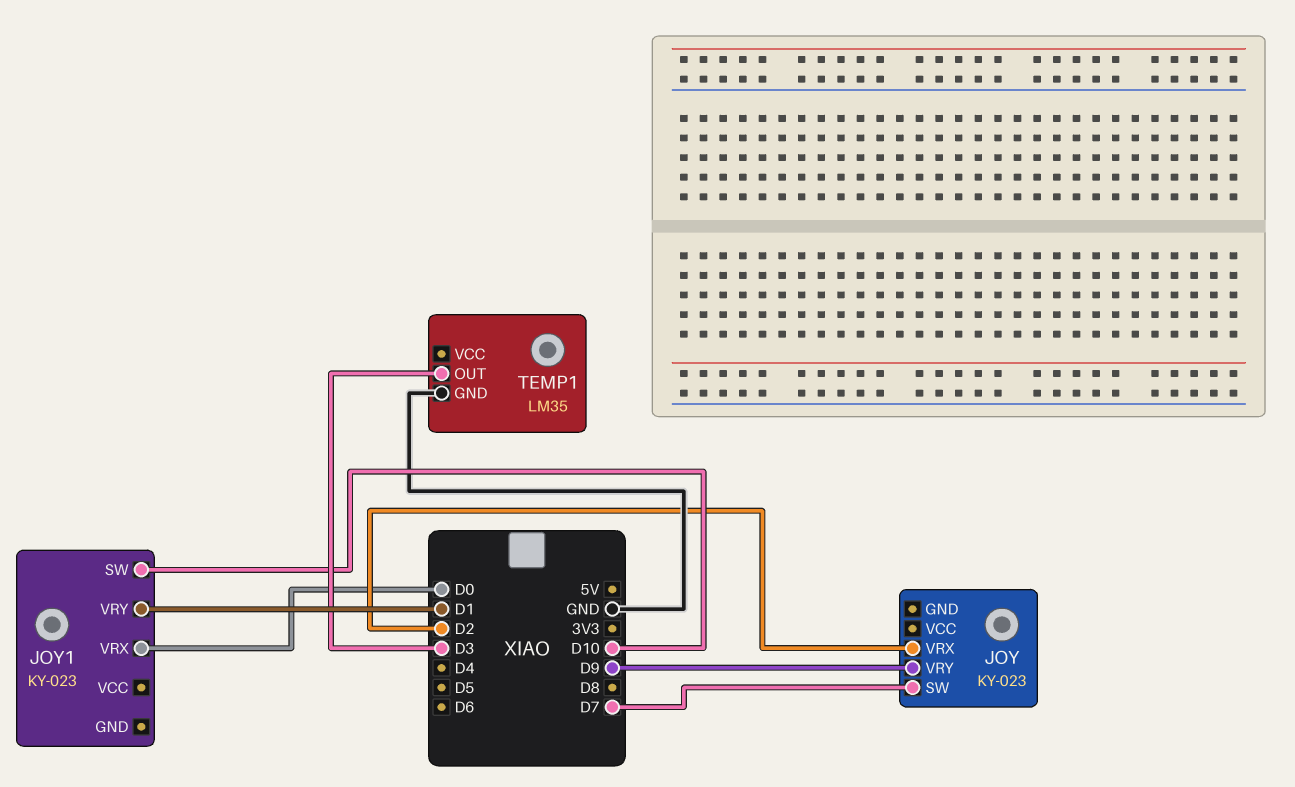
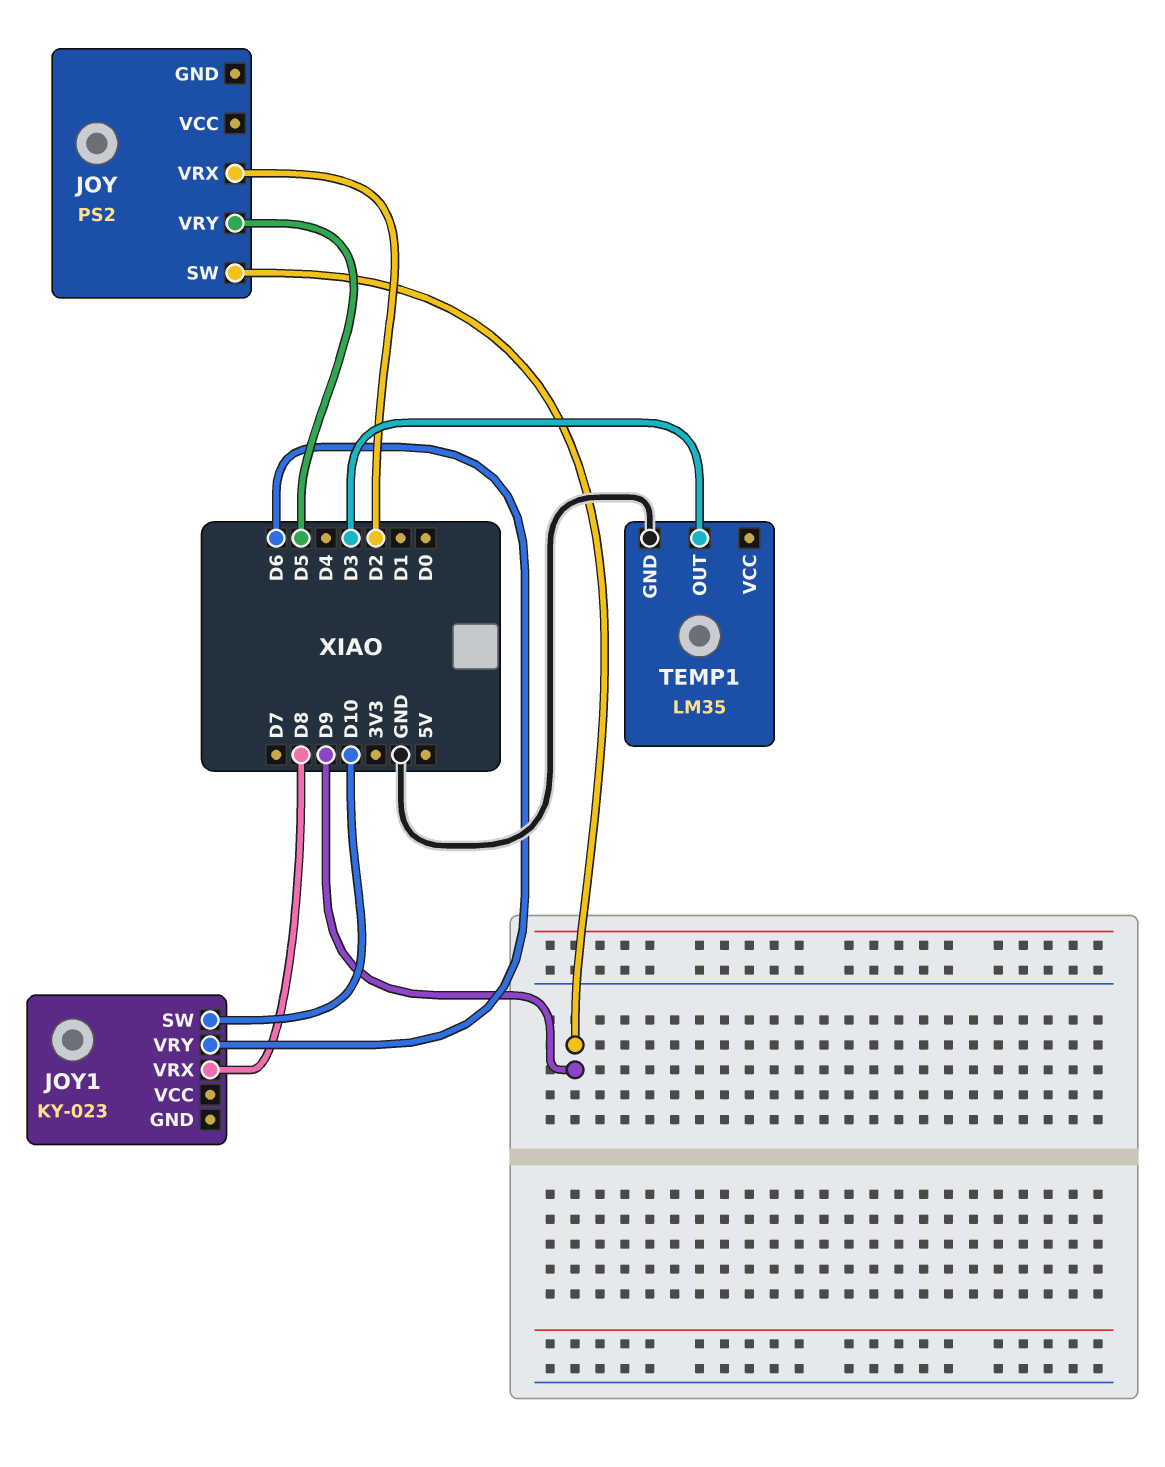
JOY: KY-023 -> PS2
JOY pin SW: D7 -> D9
JOY pin VRY: D9 -> D5
JOY1 pin VRX: D0 -> D8
JOY1 pin VRY: D1 -> D6

